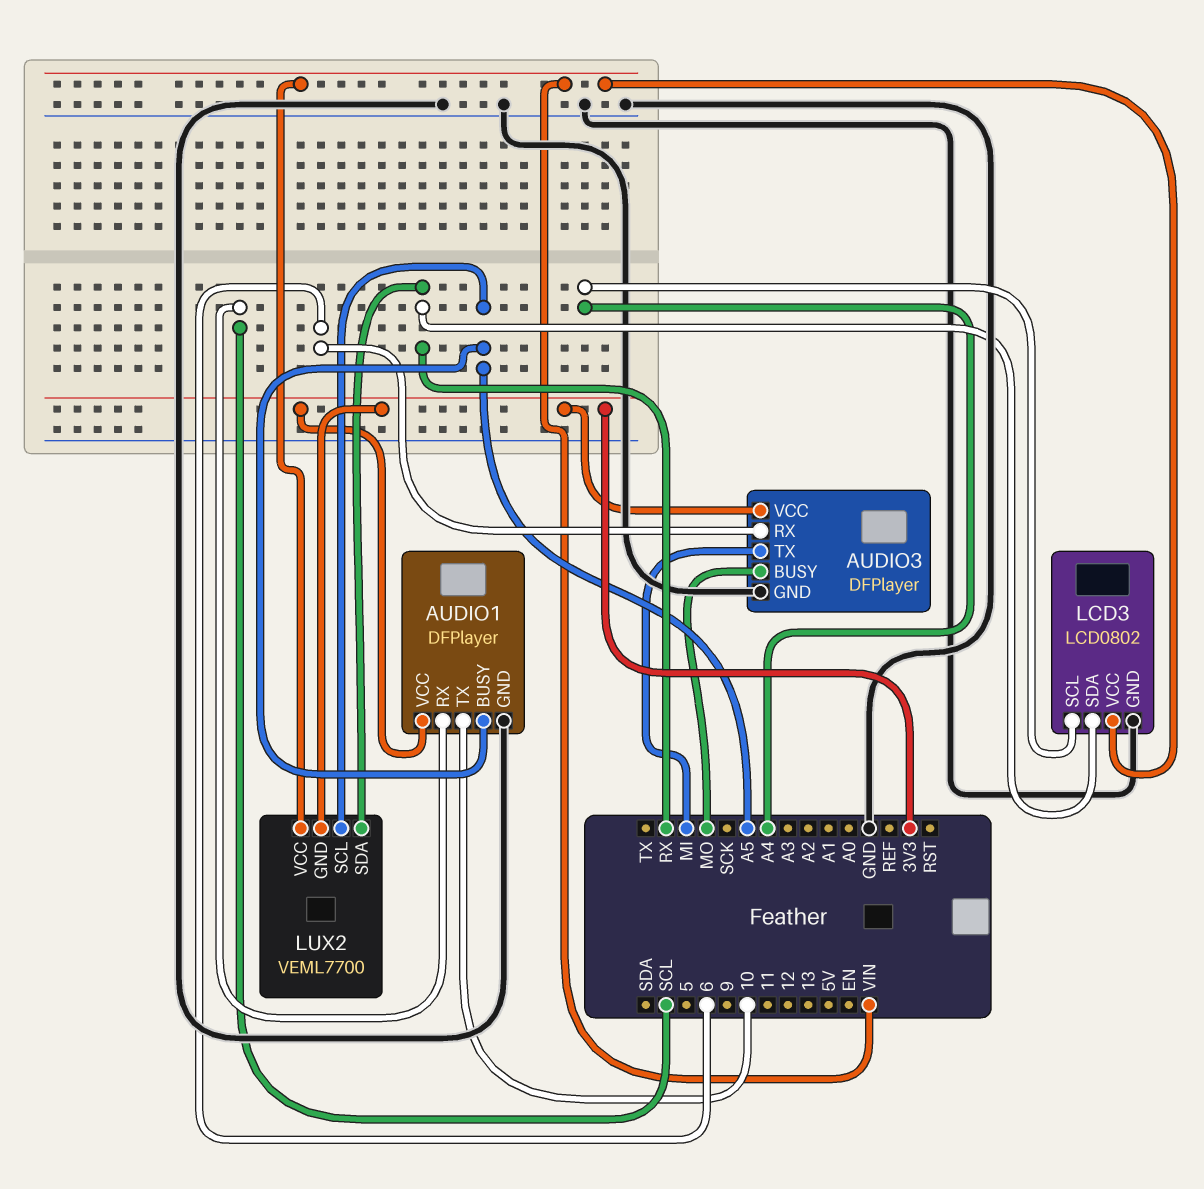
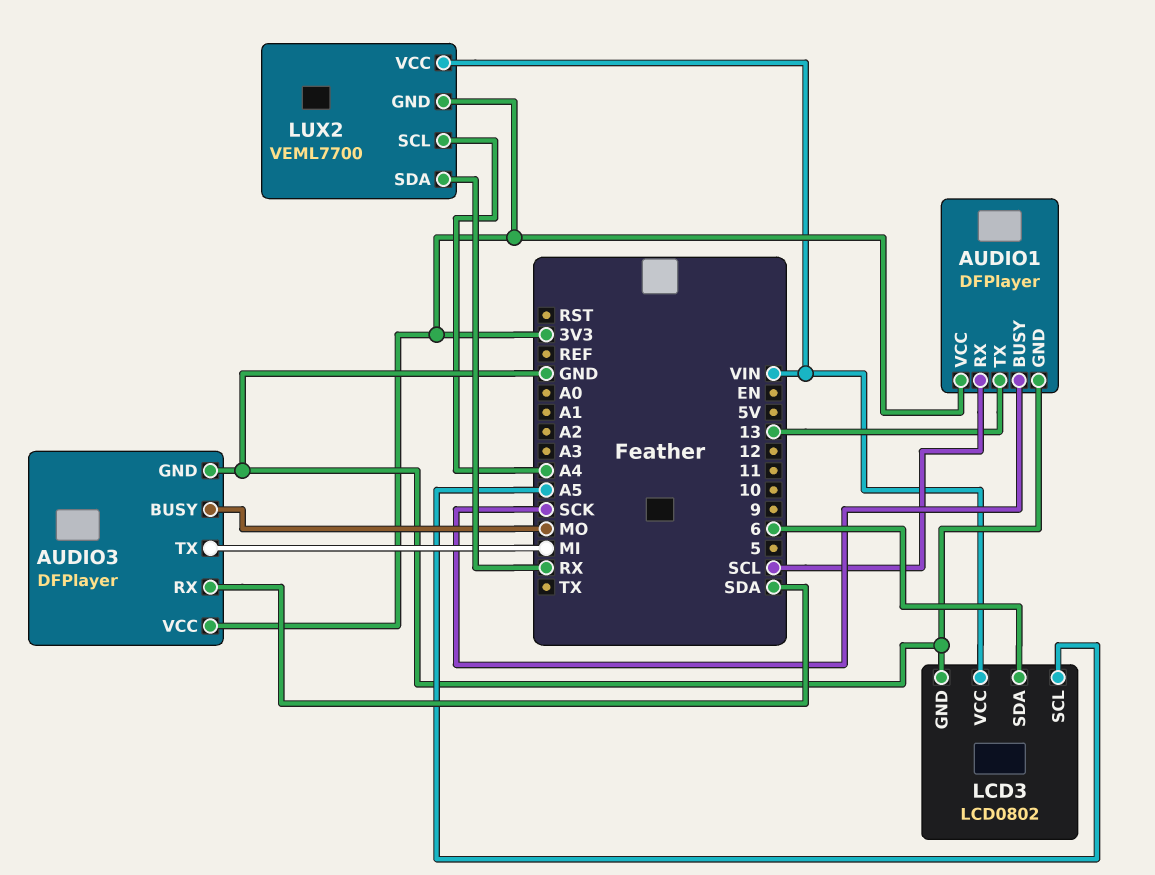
AUDIO1 pin BUSY: A5 -> SCK
AUDIO1 pin TX: 10 -> 13
AUDIO3 pin RX: 6 -> SDA
LCD3 pin SCL: A4 -> A5
LCD3 pin SDA: RX -> 6
LUX2 pin SCL: A5 -> A4

